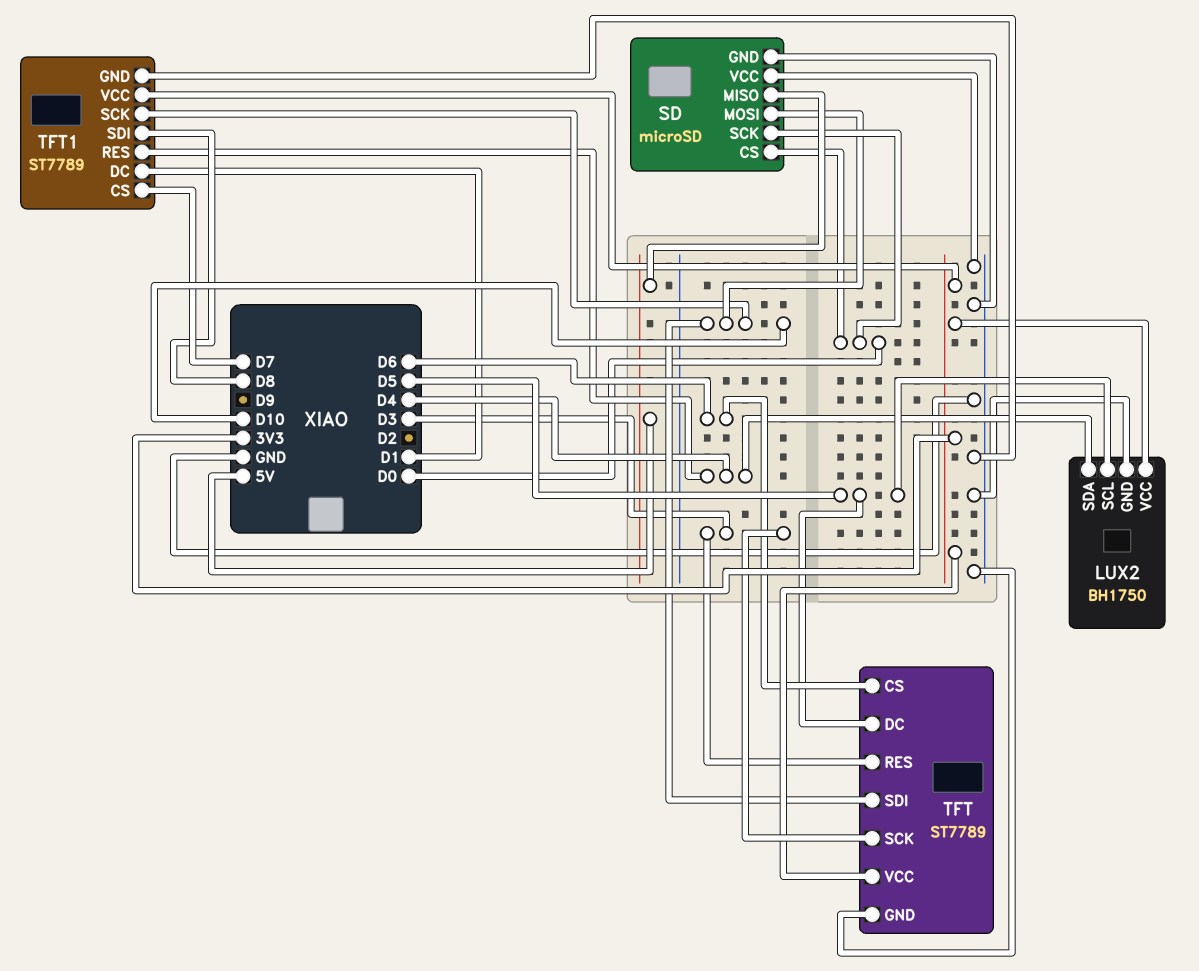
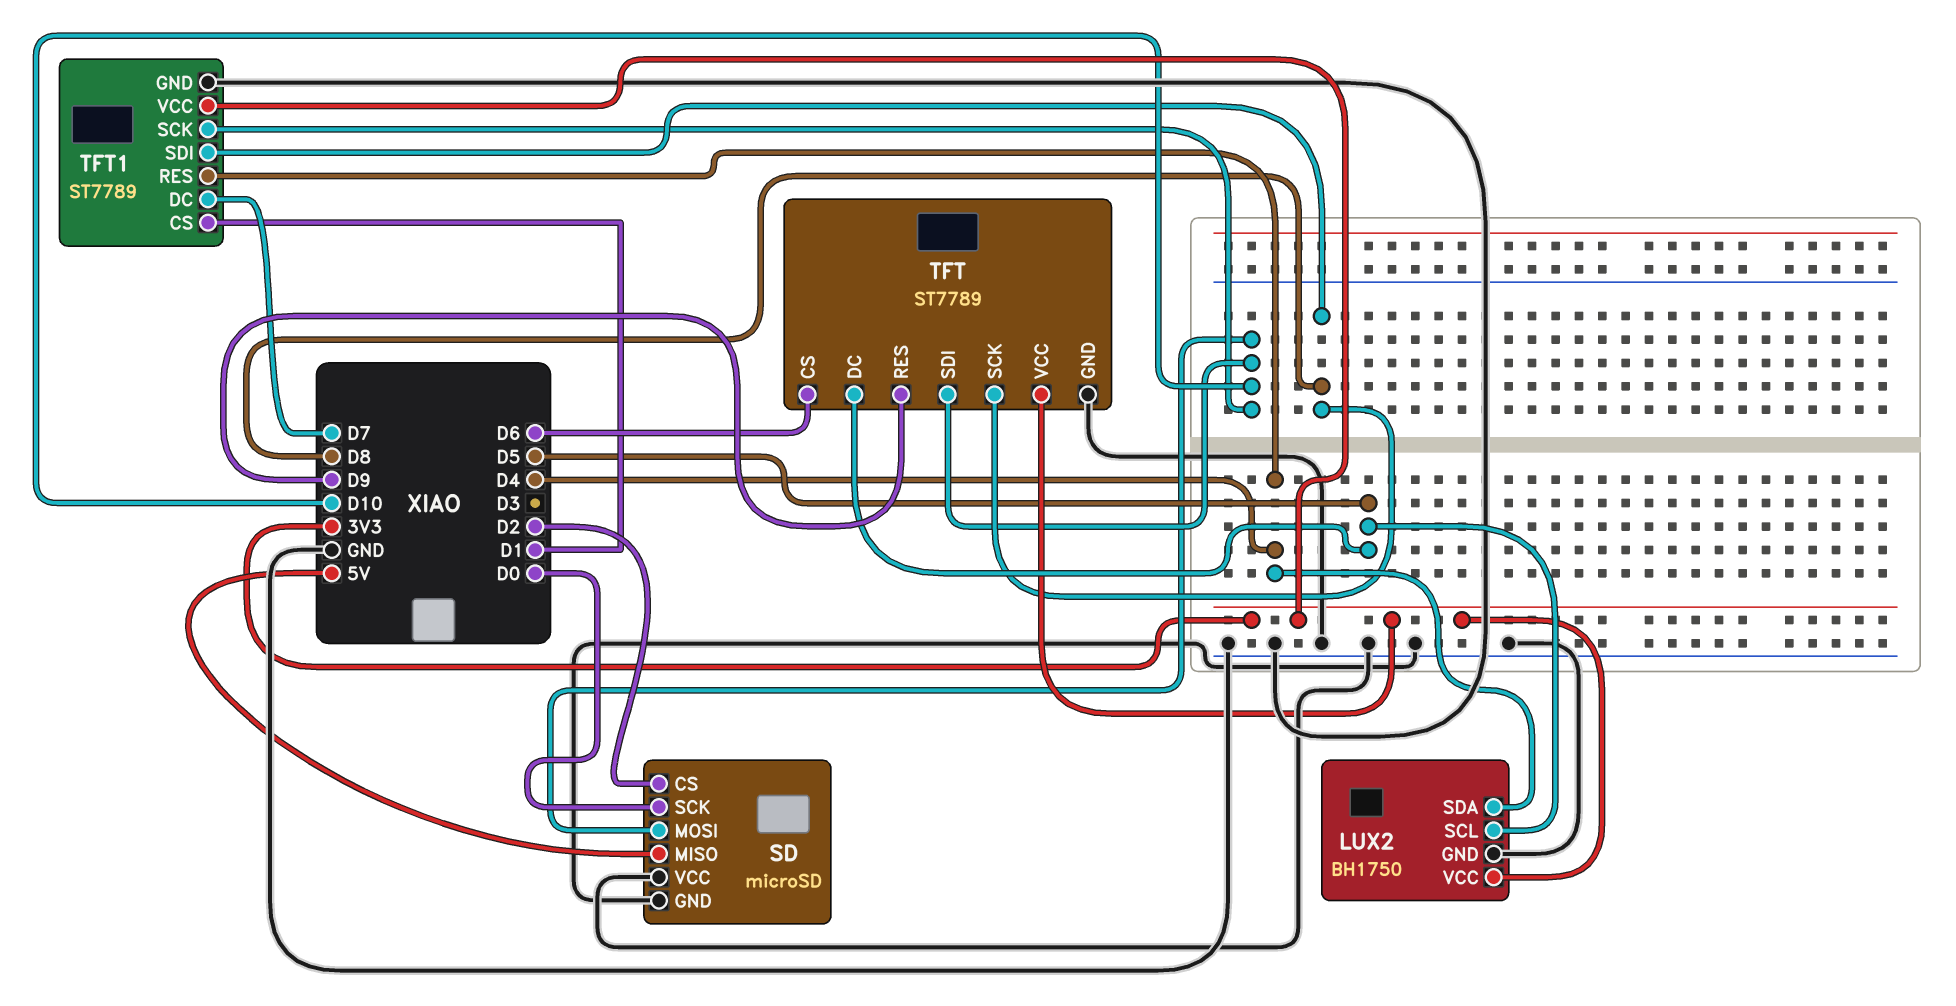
SD pin CS: D0 -> D2
TFT pin RES: D3 -> D9
TFT pin SCK: D3 -> D8
TFT1 pin CS: D7 -> D1
TFT1 pin DC: D1 -> D7

